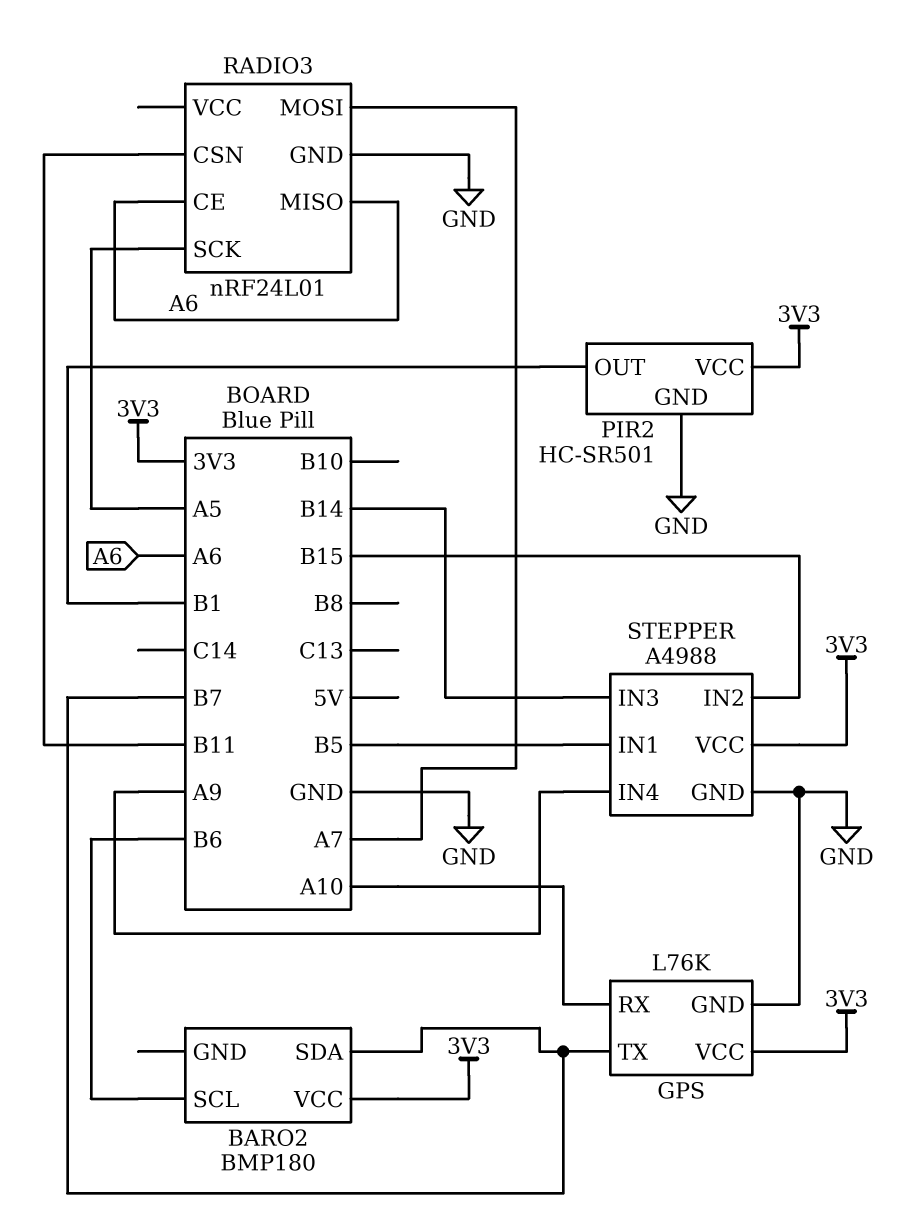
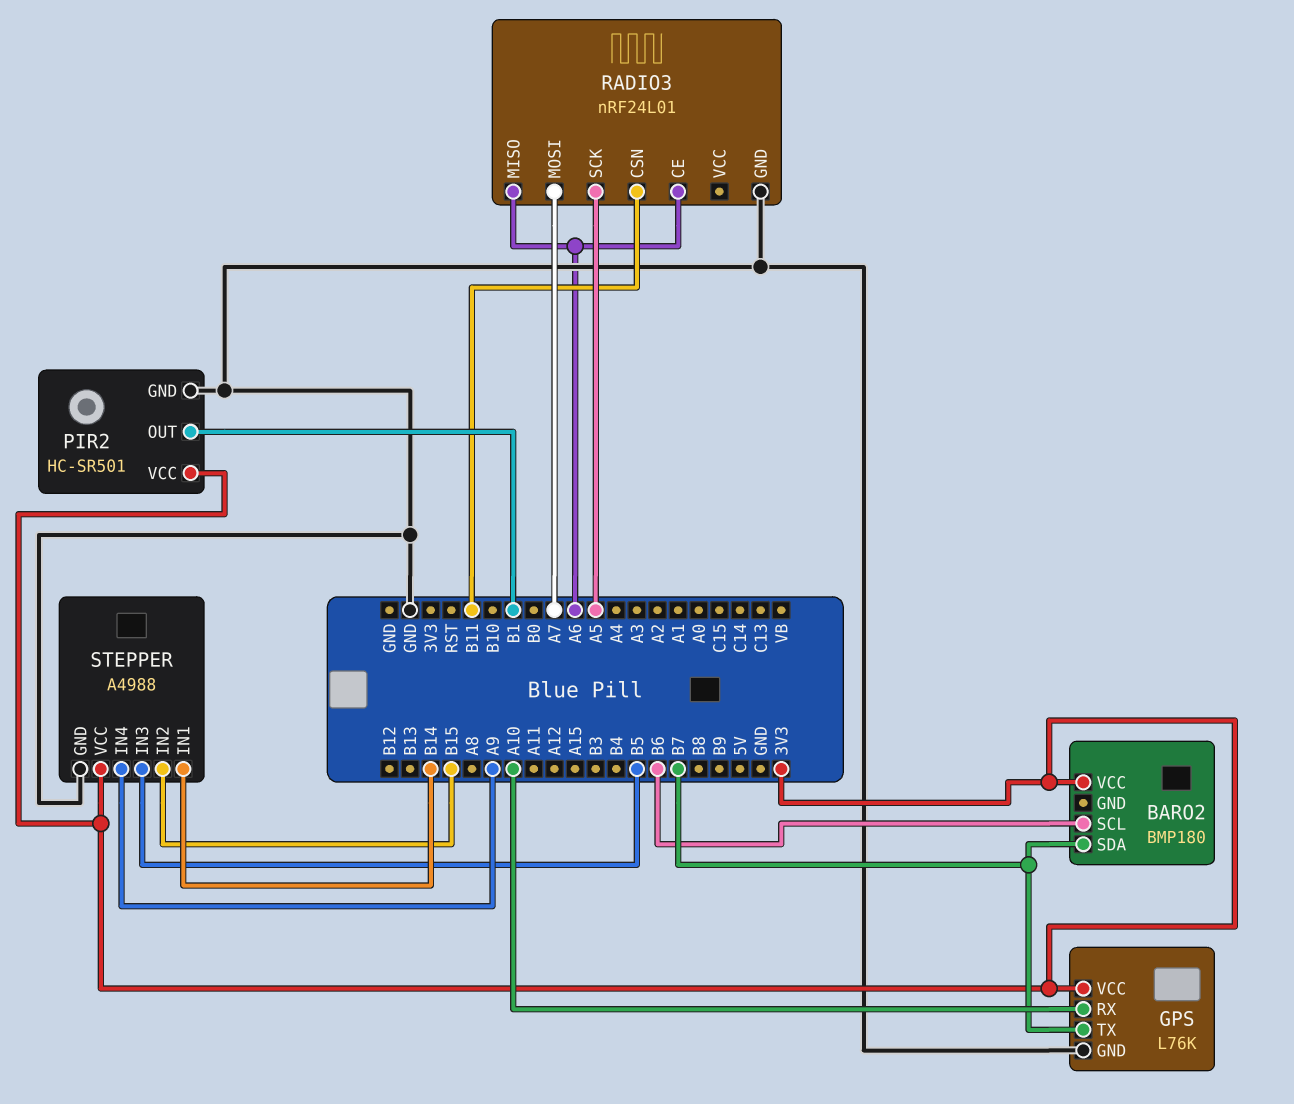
STEPPER pin IN1: B5 -> B14
STEPPER pin IN3: B14 -> B5

